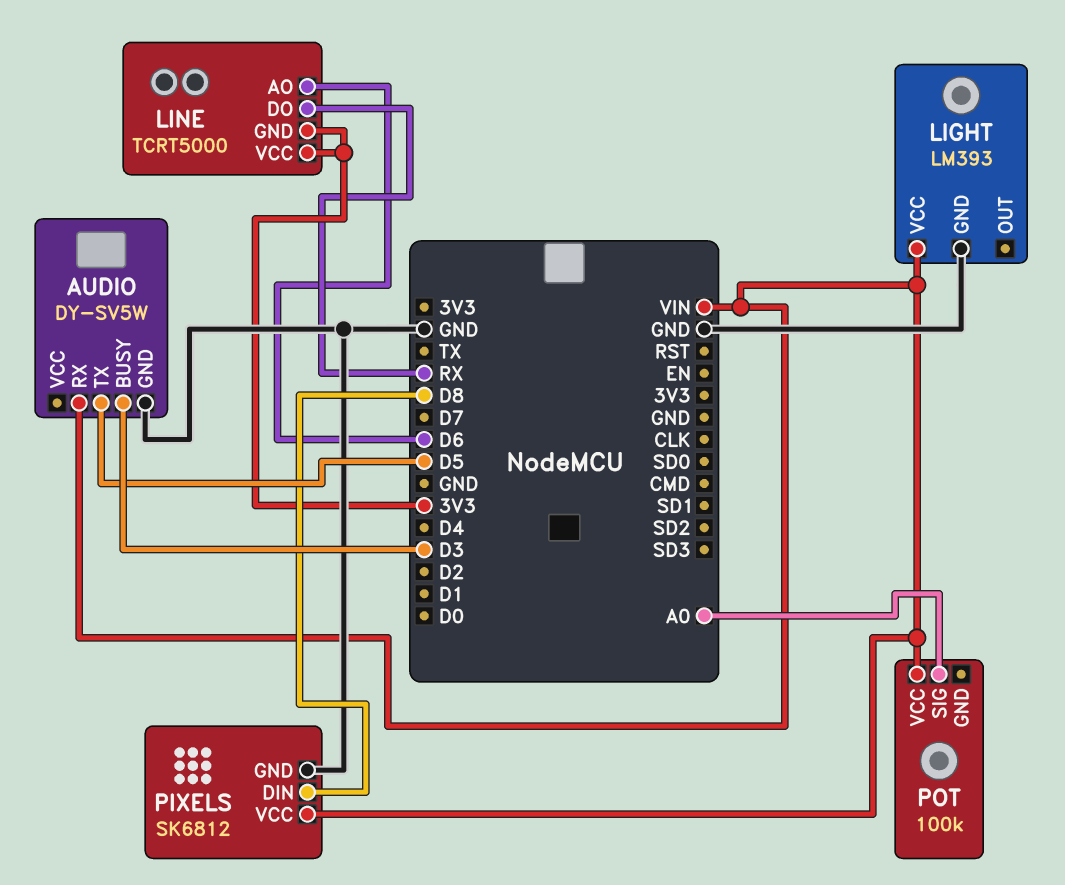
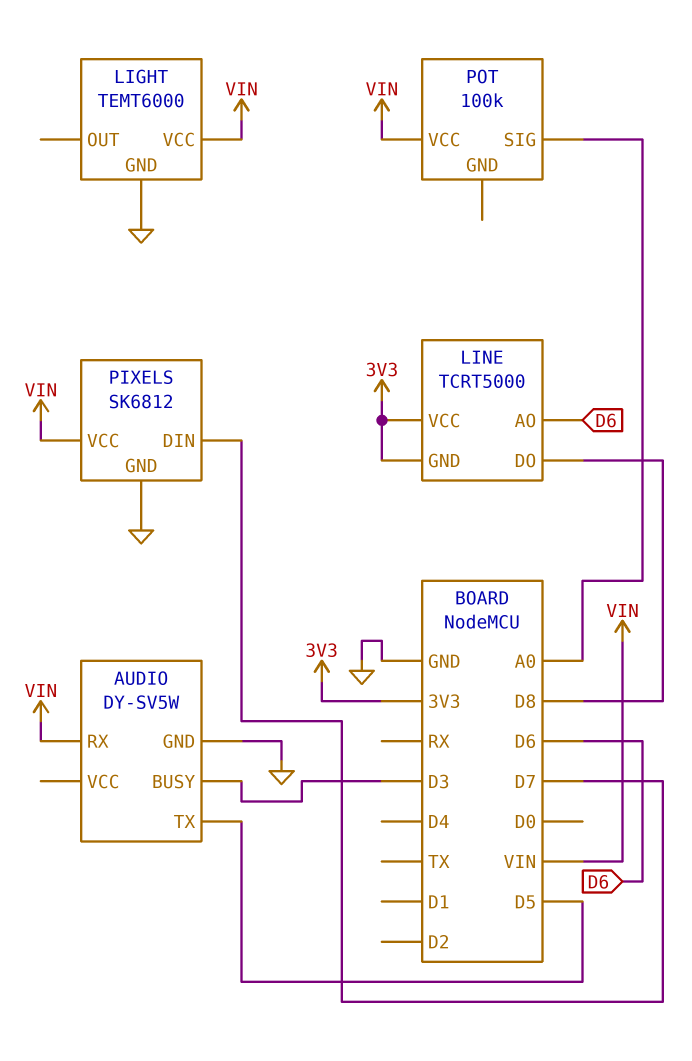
LIGHT: LM393 -> TEMT6000
LINE pin DO: RX -> D8
PIXELS pin DIN: D8 -> D7

